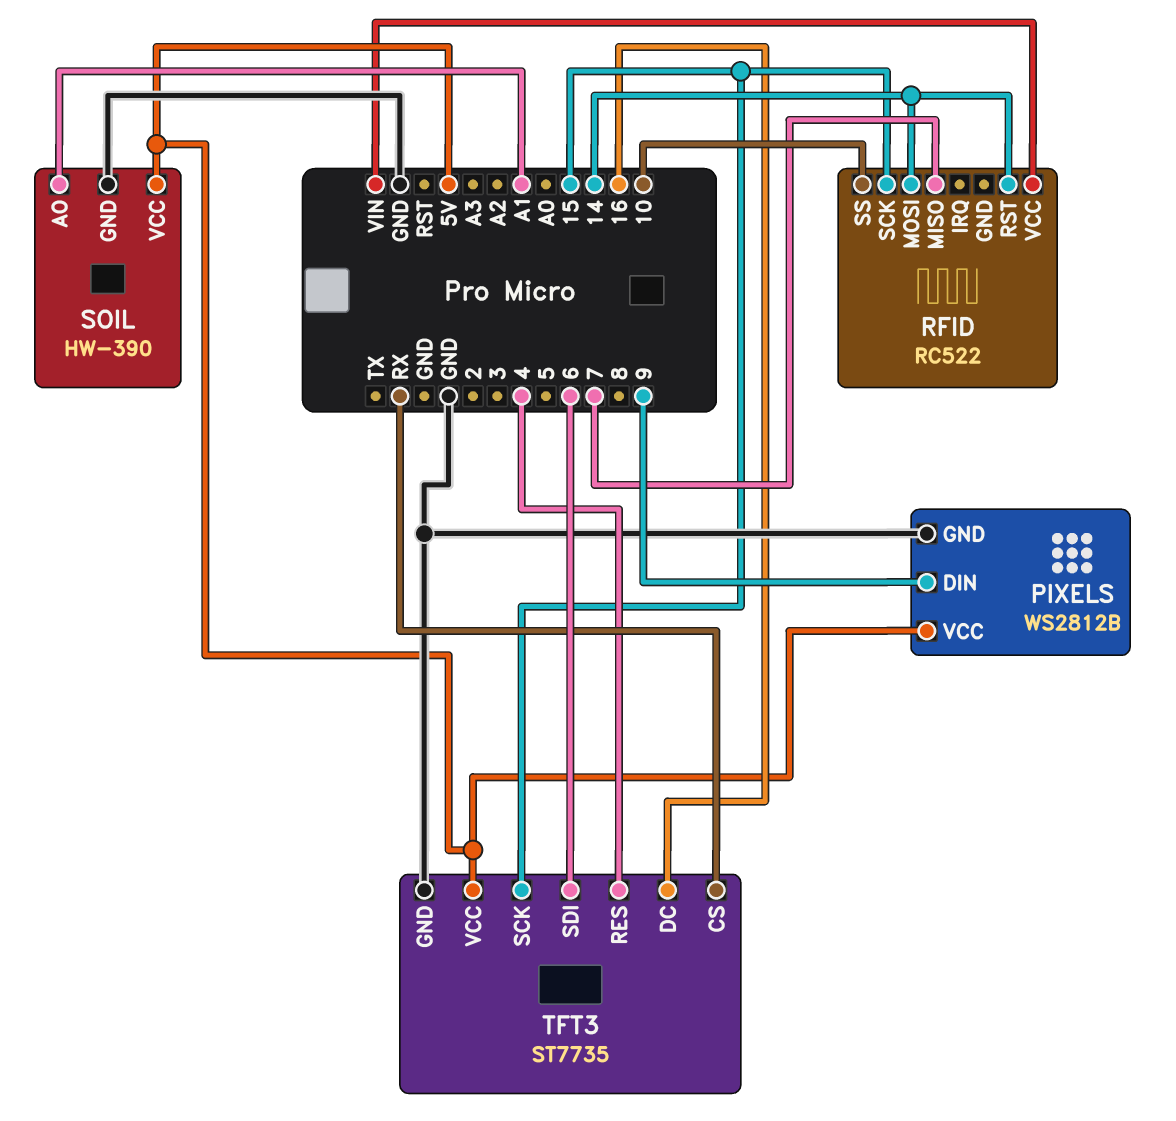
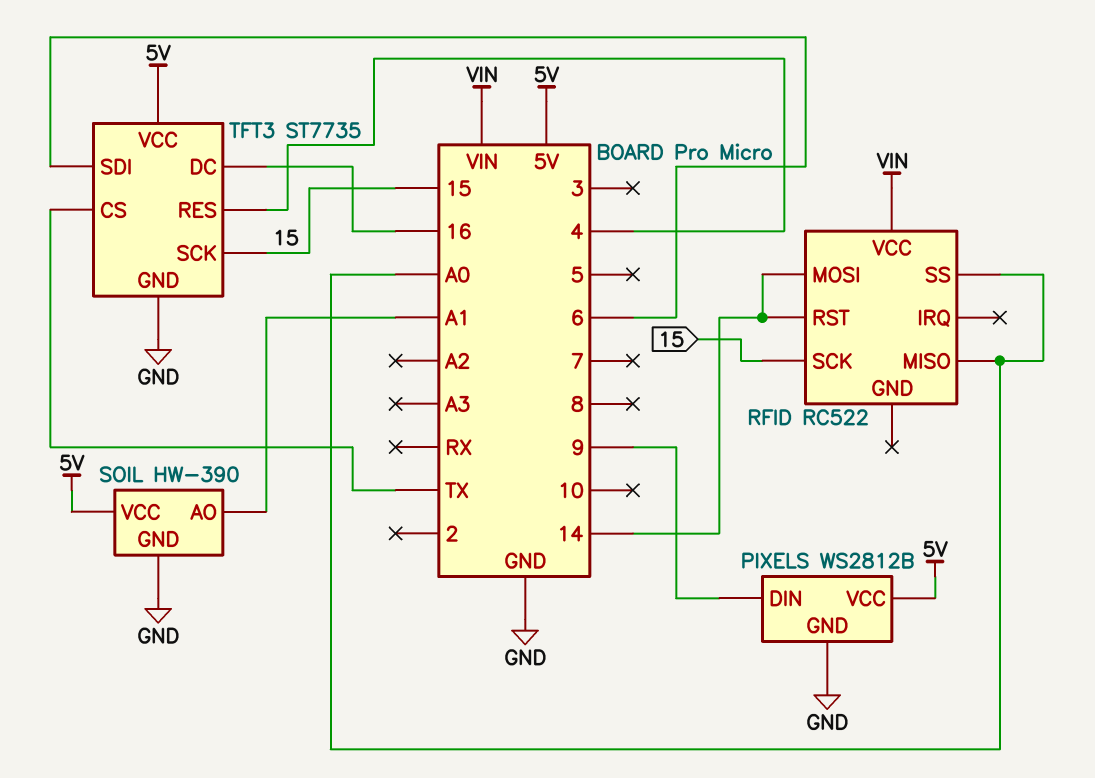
RFID pin MISO: 7 -> A0
RFID pin SS: 10 -> A0
TFT3 pin CS: RX -> TX

